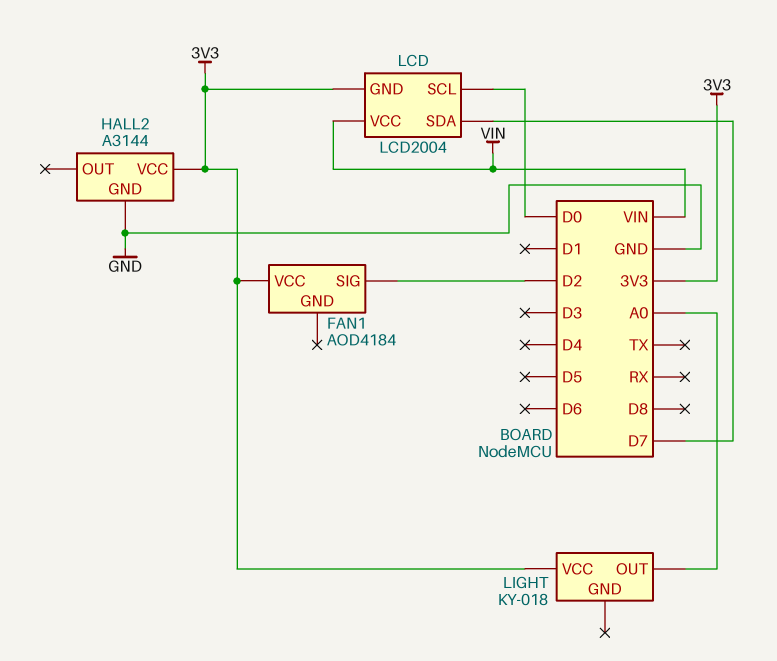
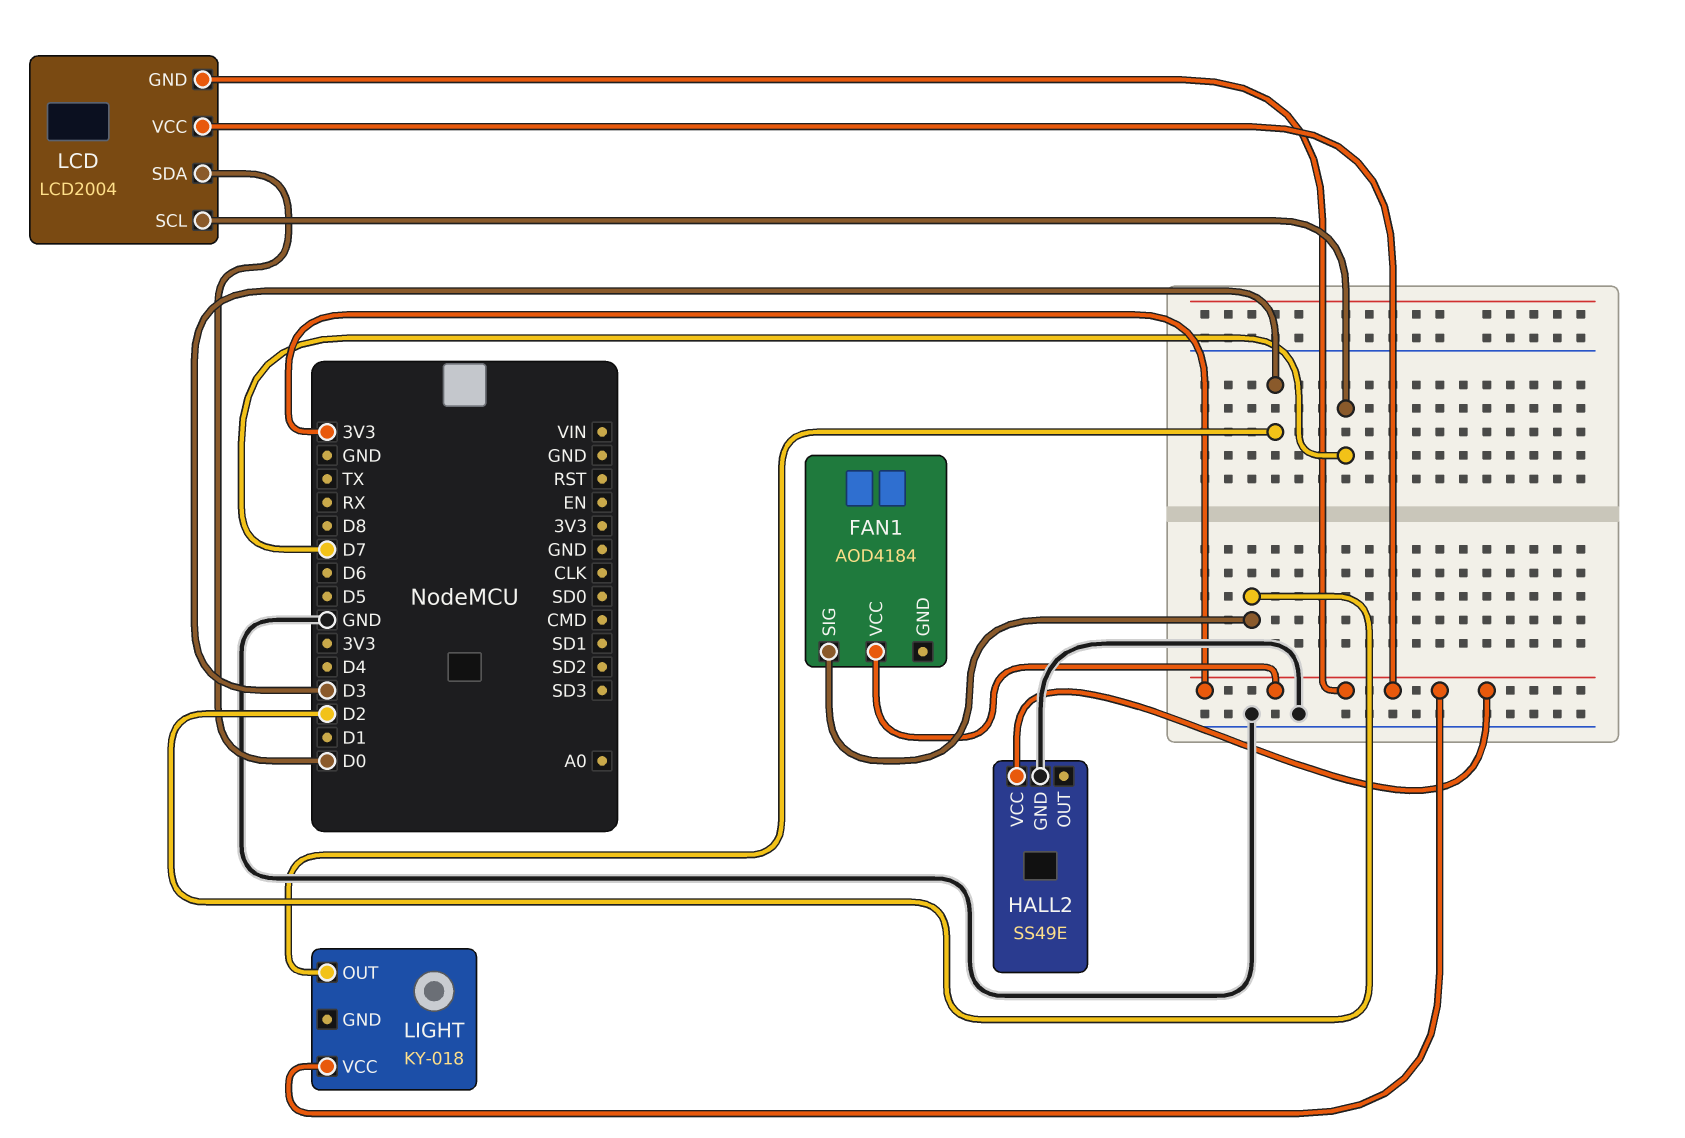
HALL2: A3144 -> SS49E
LCD pin SCL: D0 -> D7
LCD pin SDA: D7 -> D0
LCD pin VCC: VIN -> 3V3
LIGHT pin OUT: A0 -> D3

